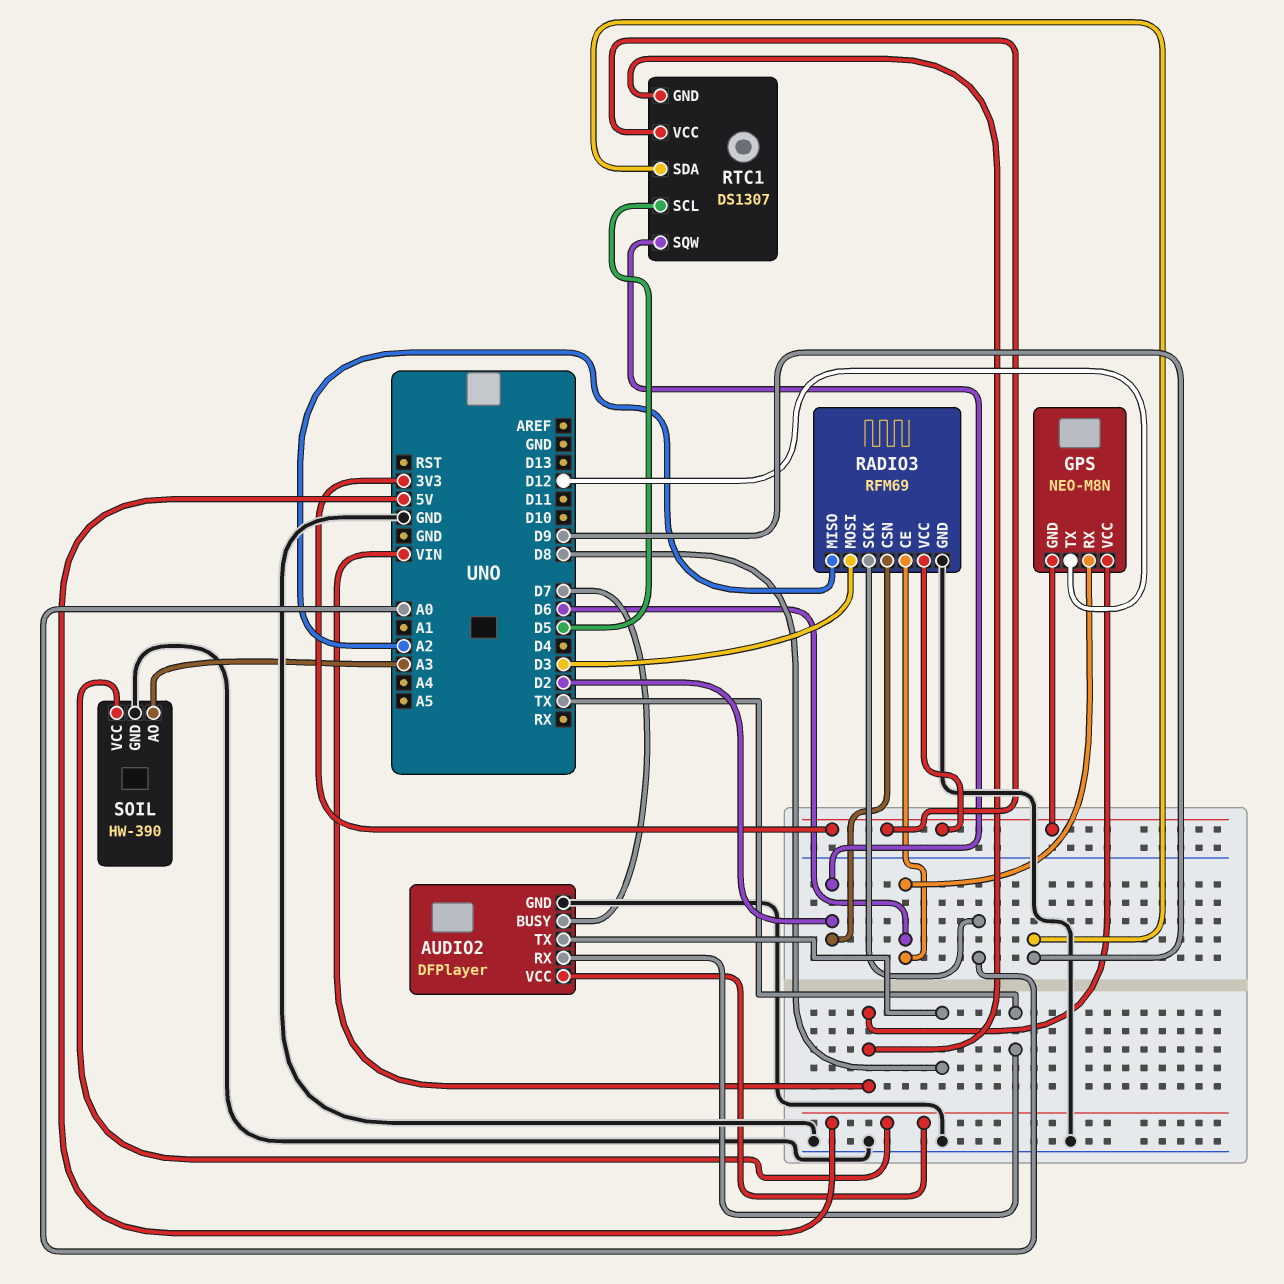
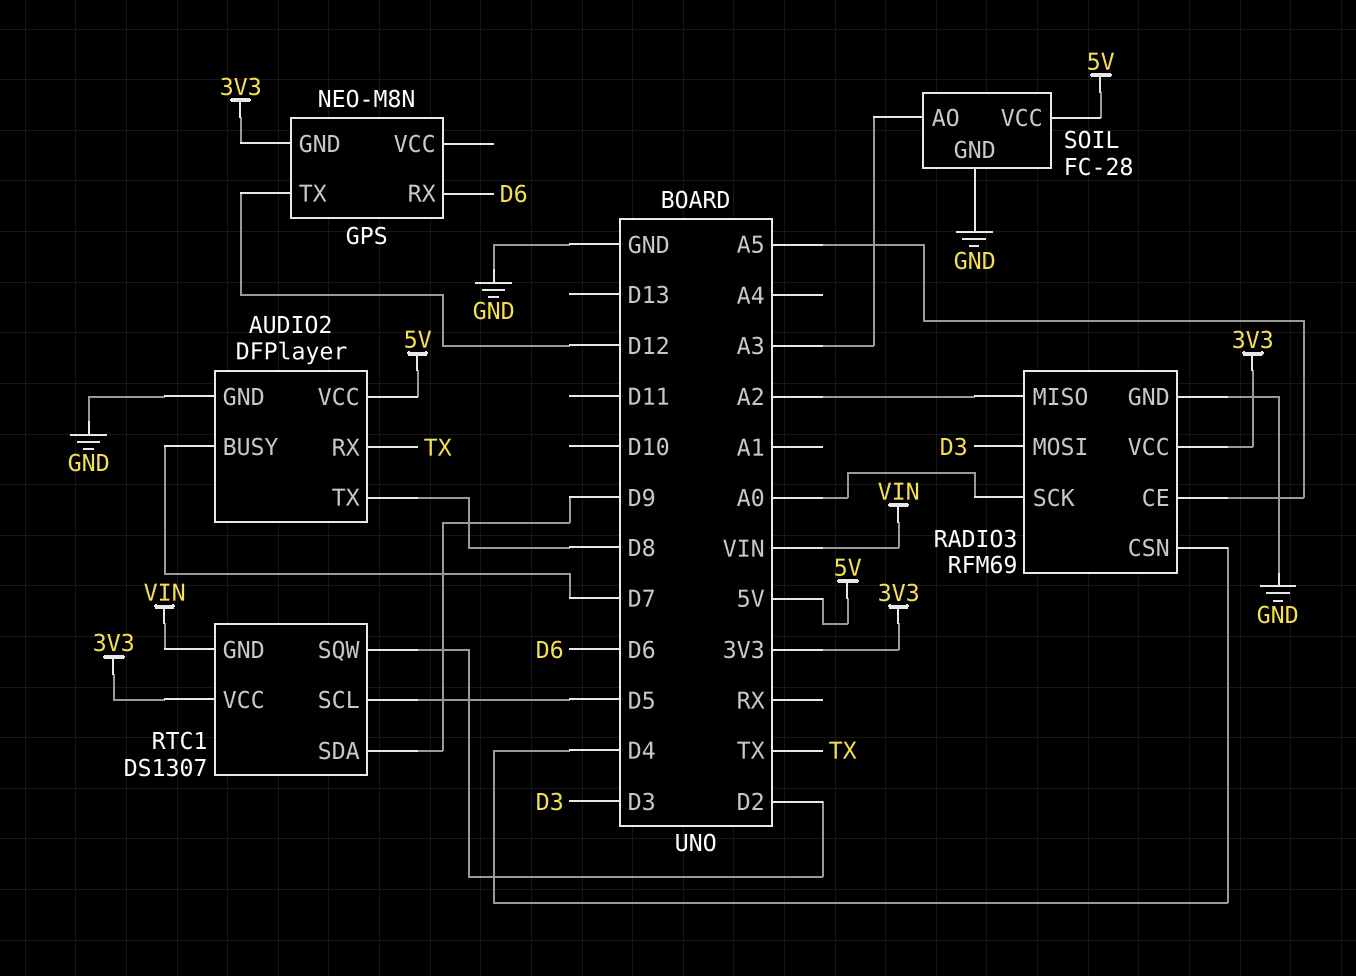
GPS pin VCC: VIN -> none
RADIO3 pin CE: D6 -> A5
RADIO3 pin CSN: D2 -> D4
SOIL: HW-390 -> FC-28

